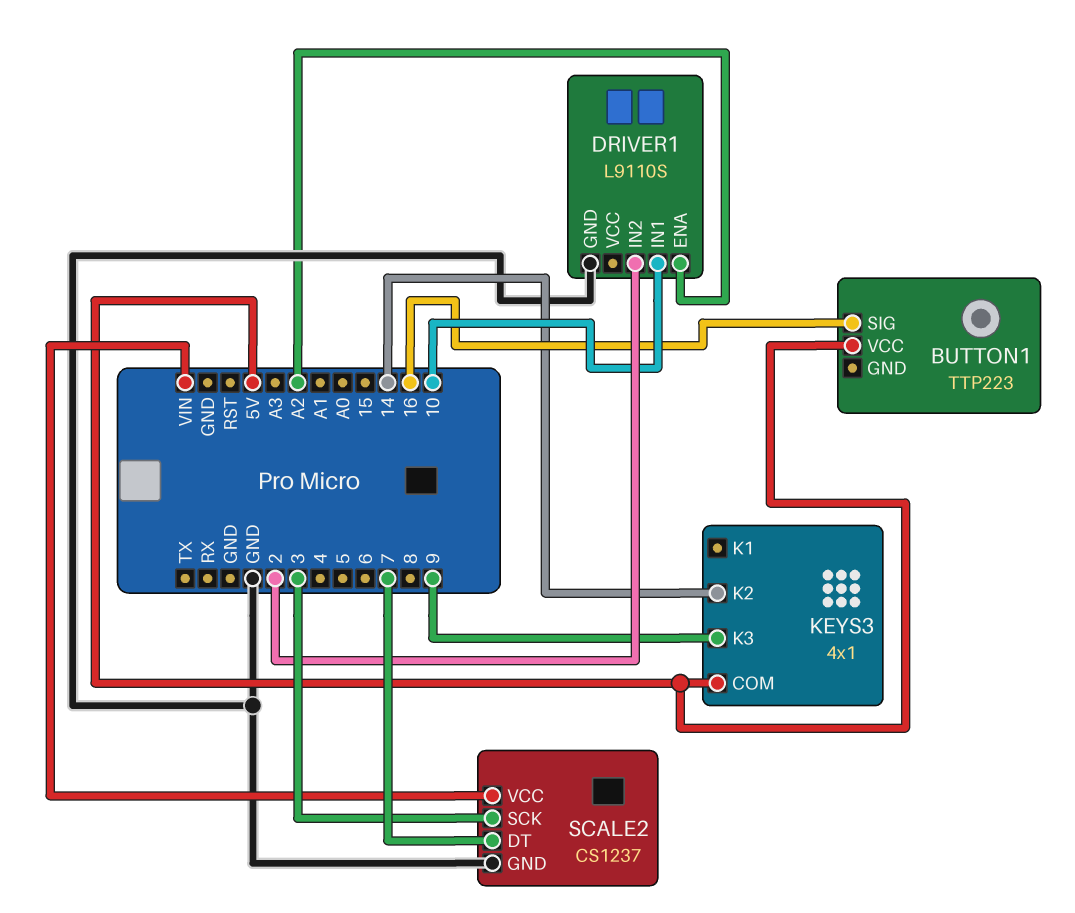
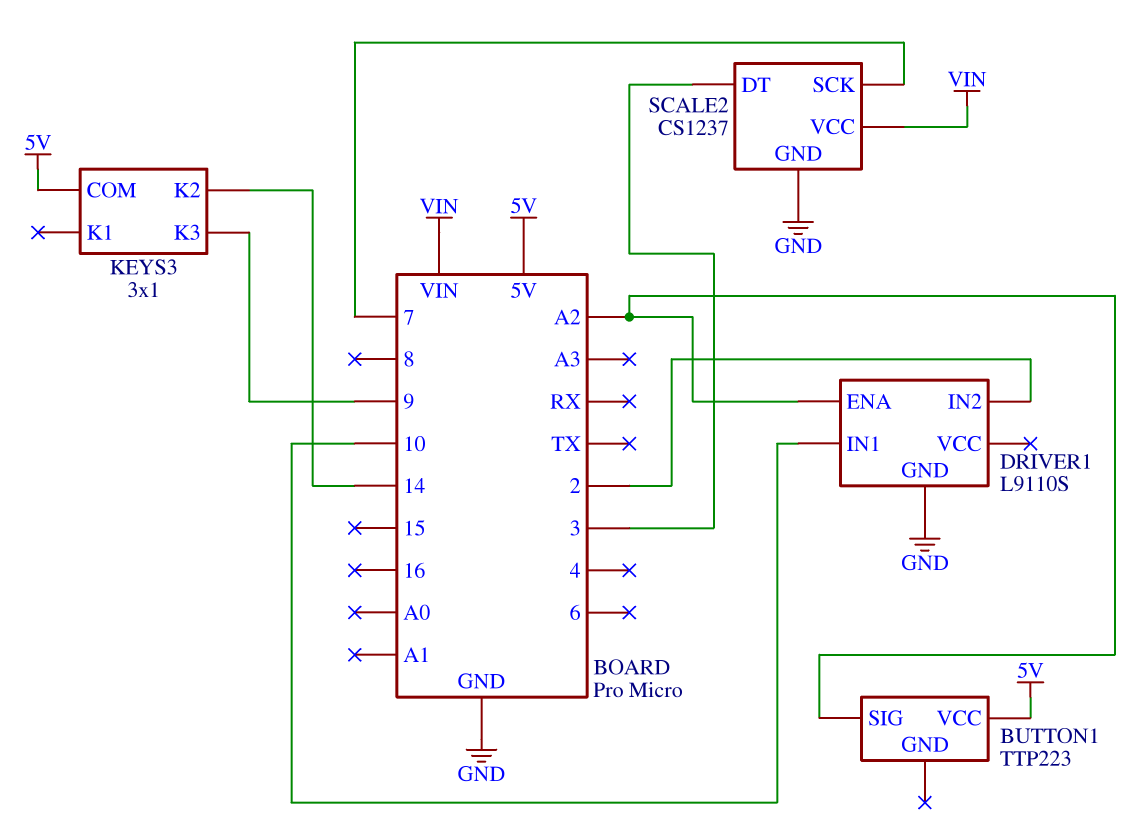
BUTTON1 pin SIG: 16 -> A2
KEYS3: 4x1 -> 3x1
SCALE2 pin DT: 7 -> 3
SCALE2 pin SCK: 3 -> 7

